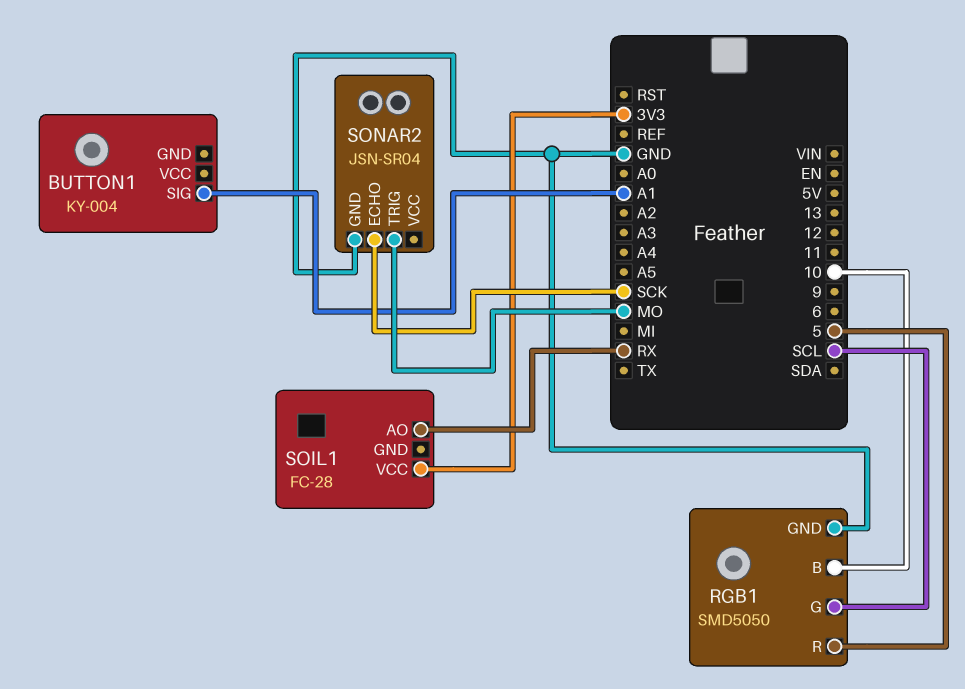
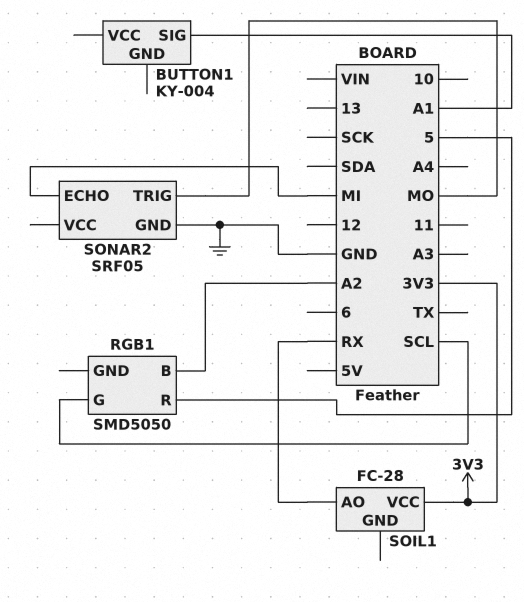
RGB1 pin B: 10 -> A2
RGB1 pin GND: GND -> none
SONAR2: JSN-SR04 -> SRF05
SONAR2 pin ECHO: SCK -> MI

